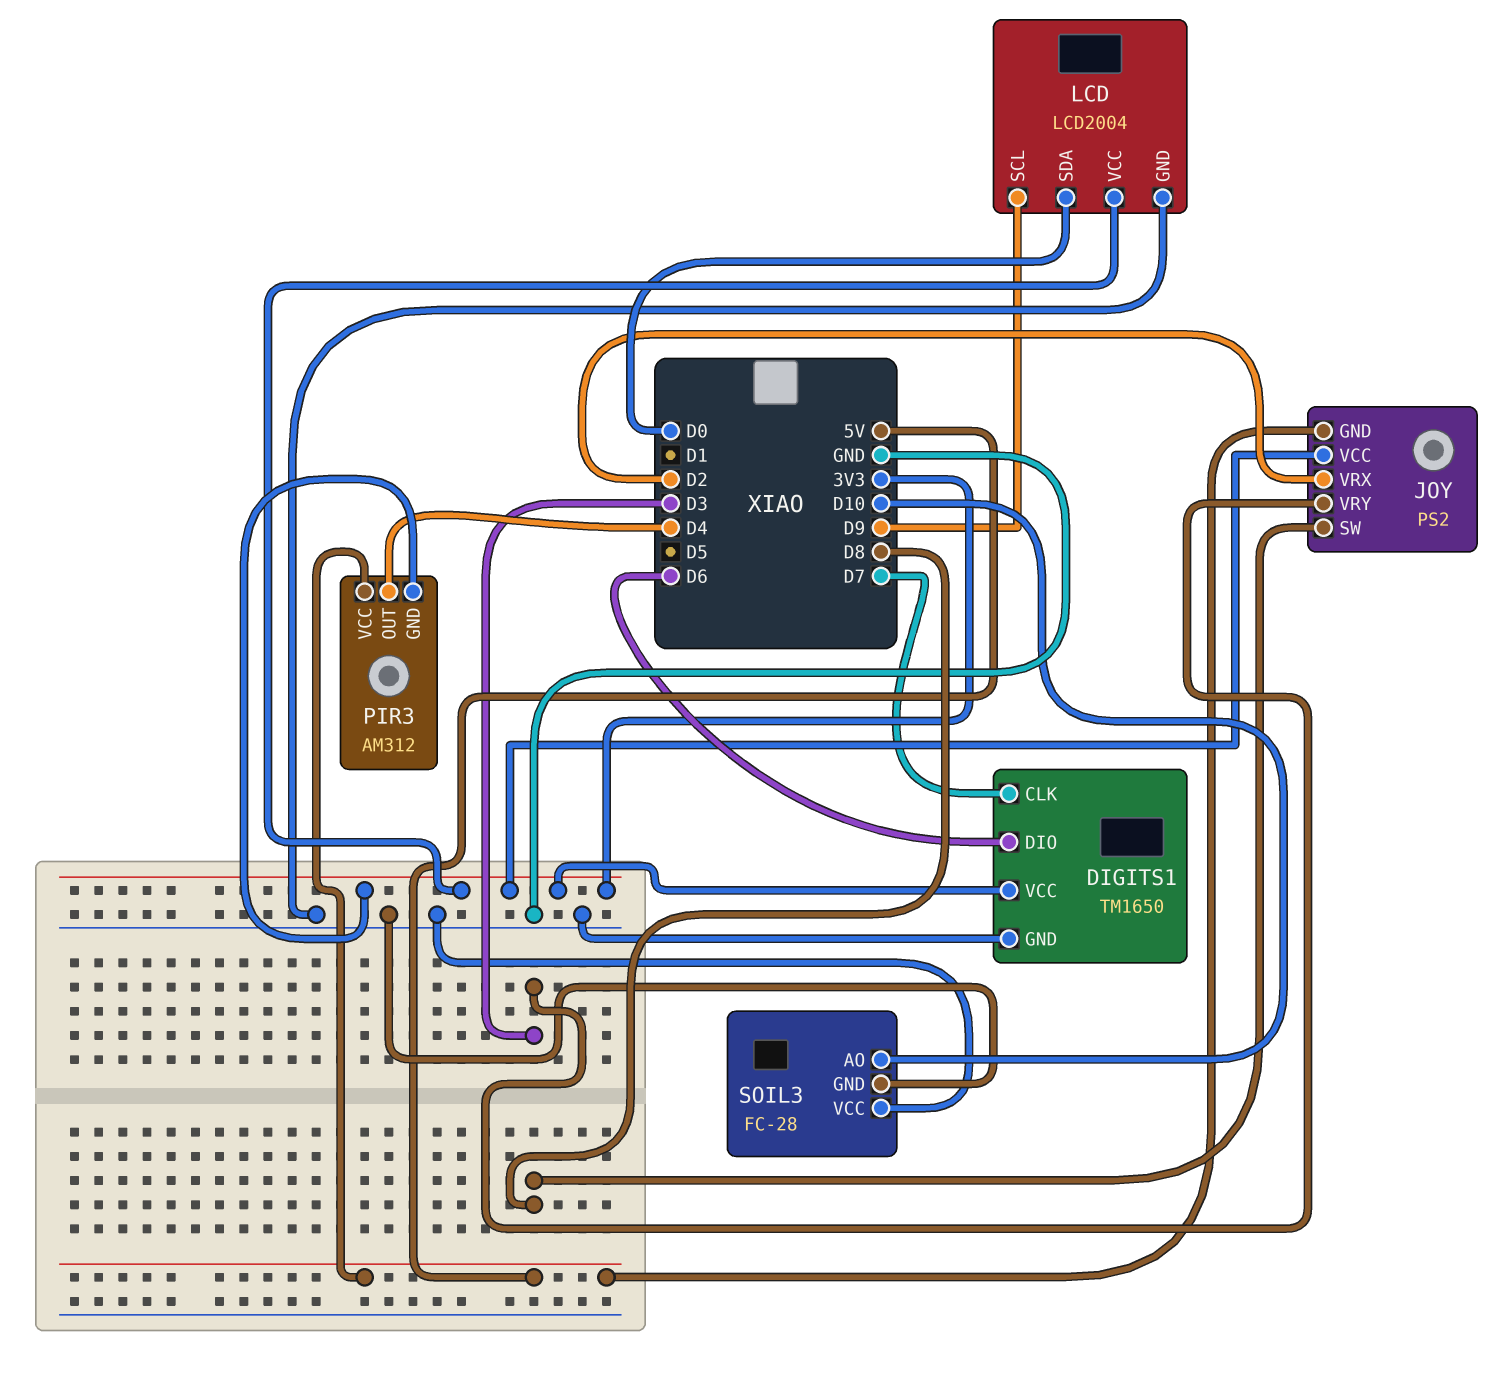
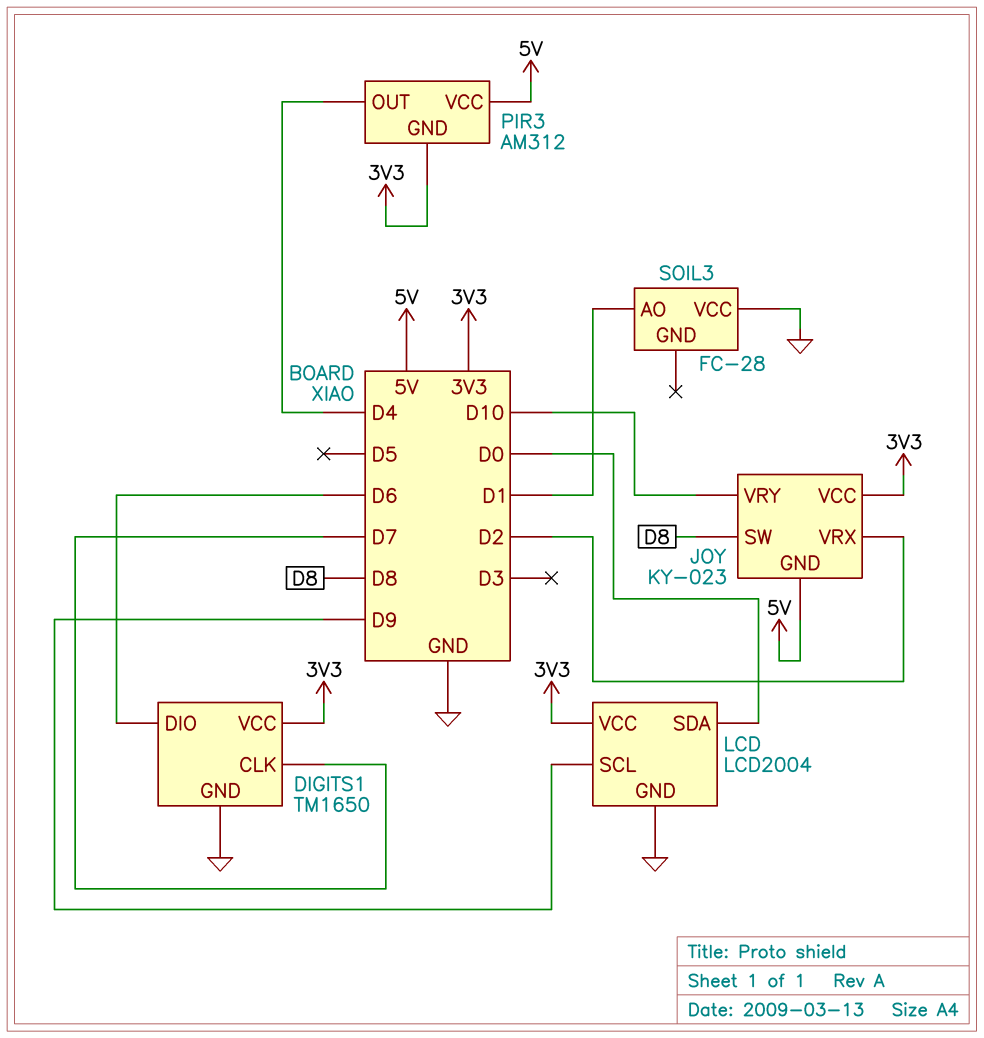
JOY: PS2 -> KY-023
JOY pin VRY: D3 -> D10
SOIL3 pin AO: D10 -> D1
SOIL3 pin GND: GND -> none

